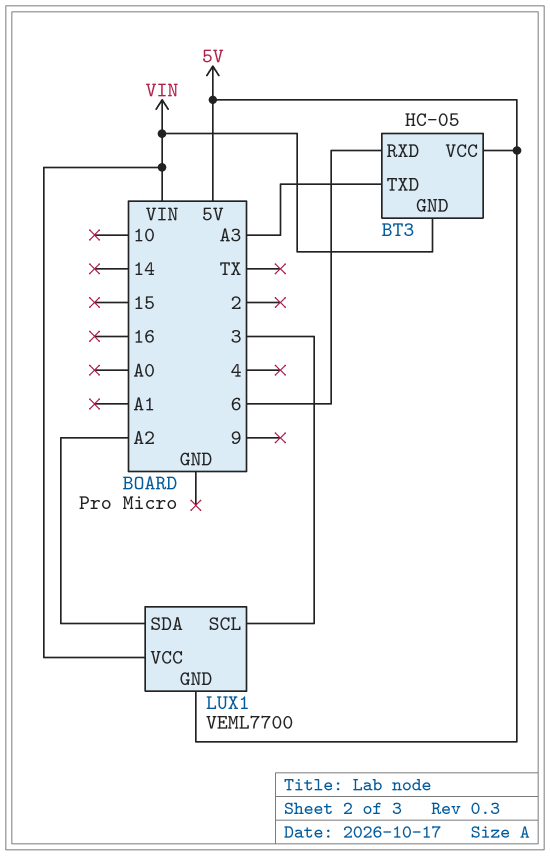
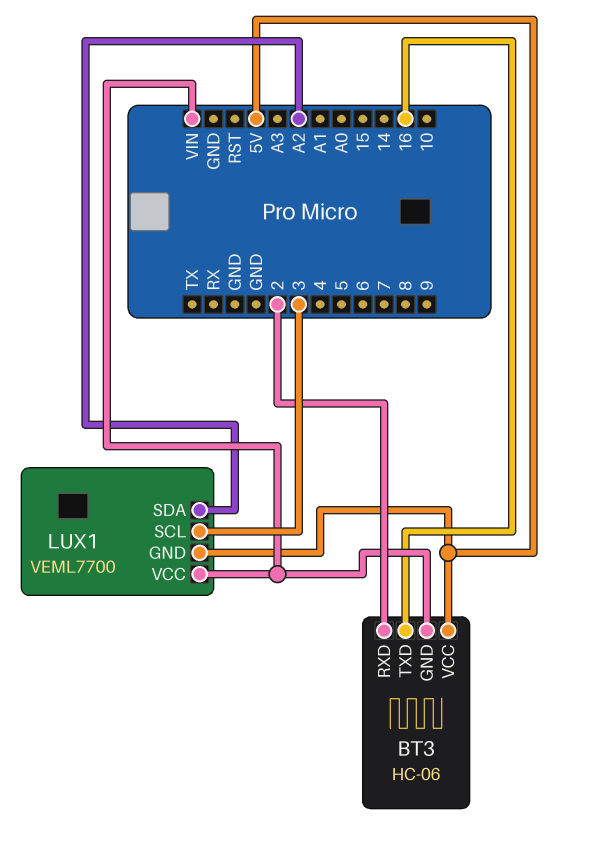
BT3: HC-05 -> HC-06
BT3 pin RXD: 6 -> 2
BT3 pin TXD: A3 -> 16

